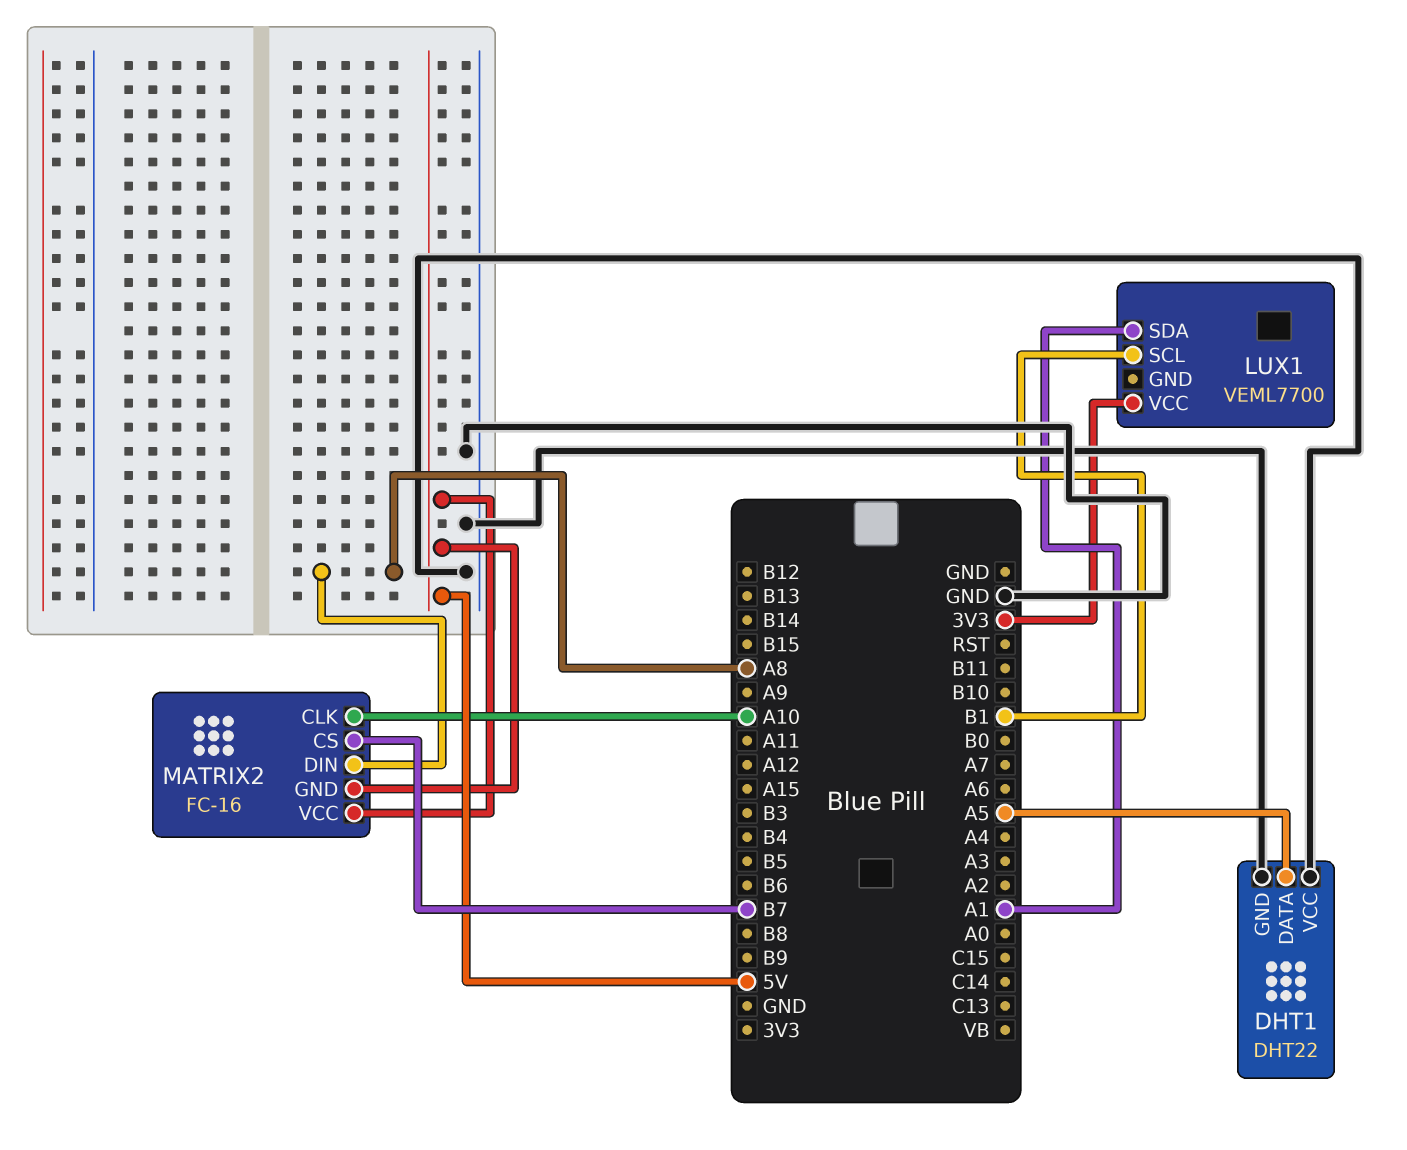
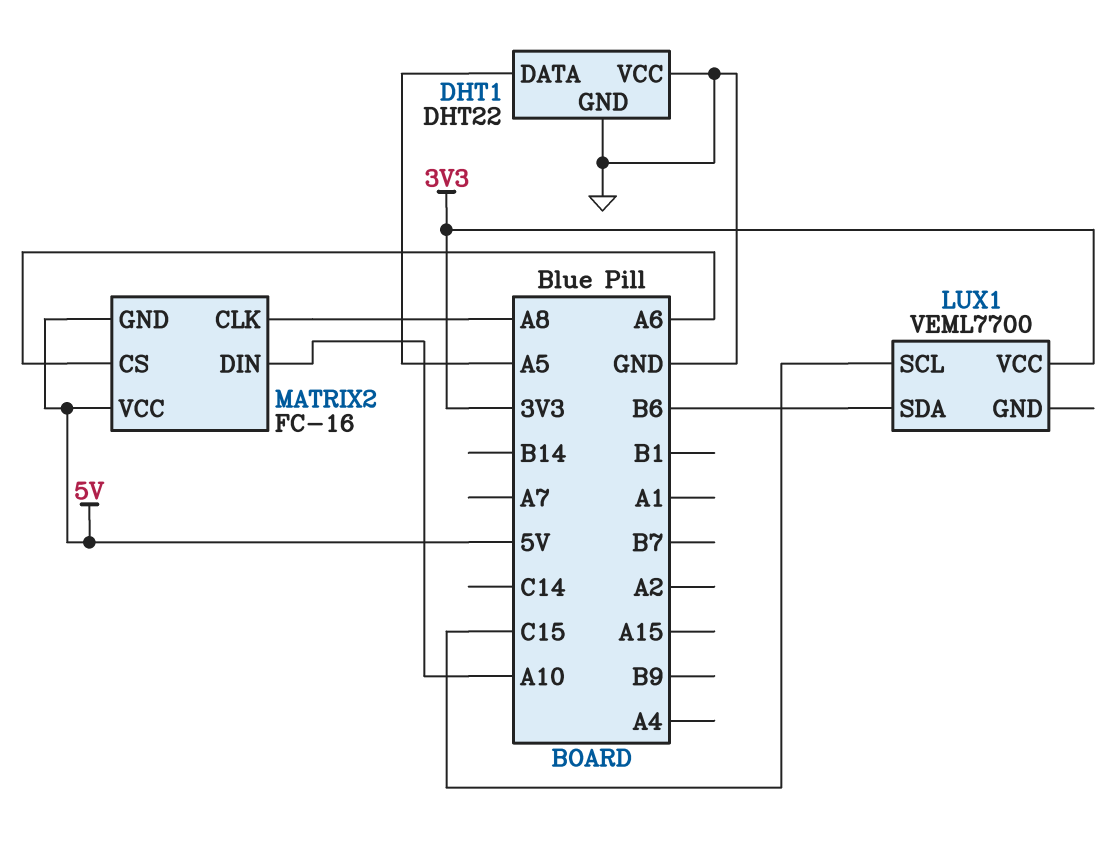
LUX1 pin SCL: B1 -> C15
LUX1 pin SDA: A1 -> B6
MATRIX2 pin CLK: A10 -> A8
MATRIX2 pin CS: B7 -> A6
MATRIX2 pin DIN: A8 -> A10

